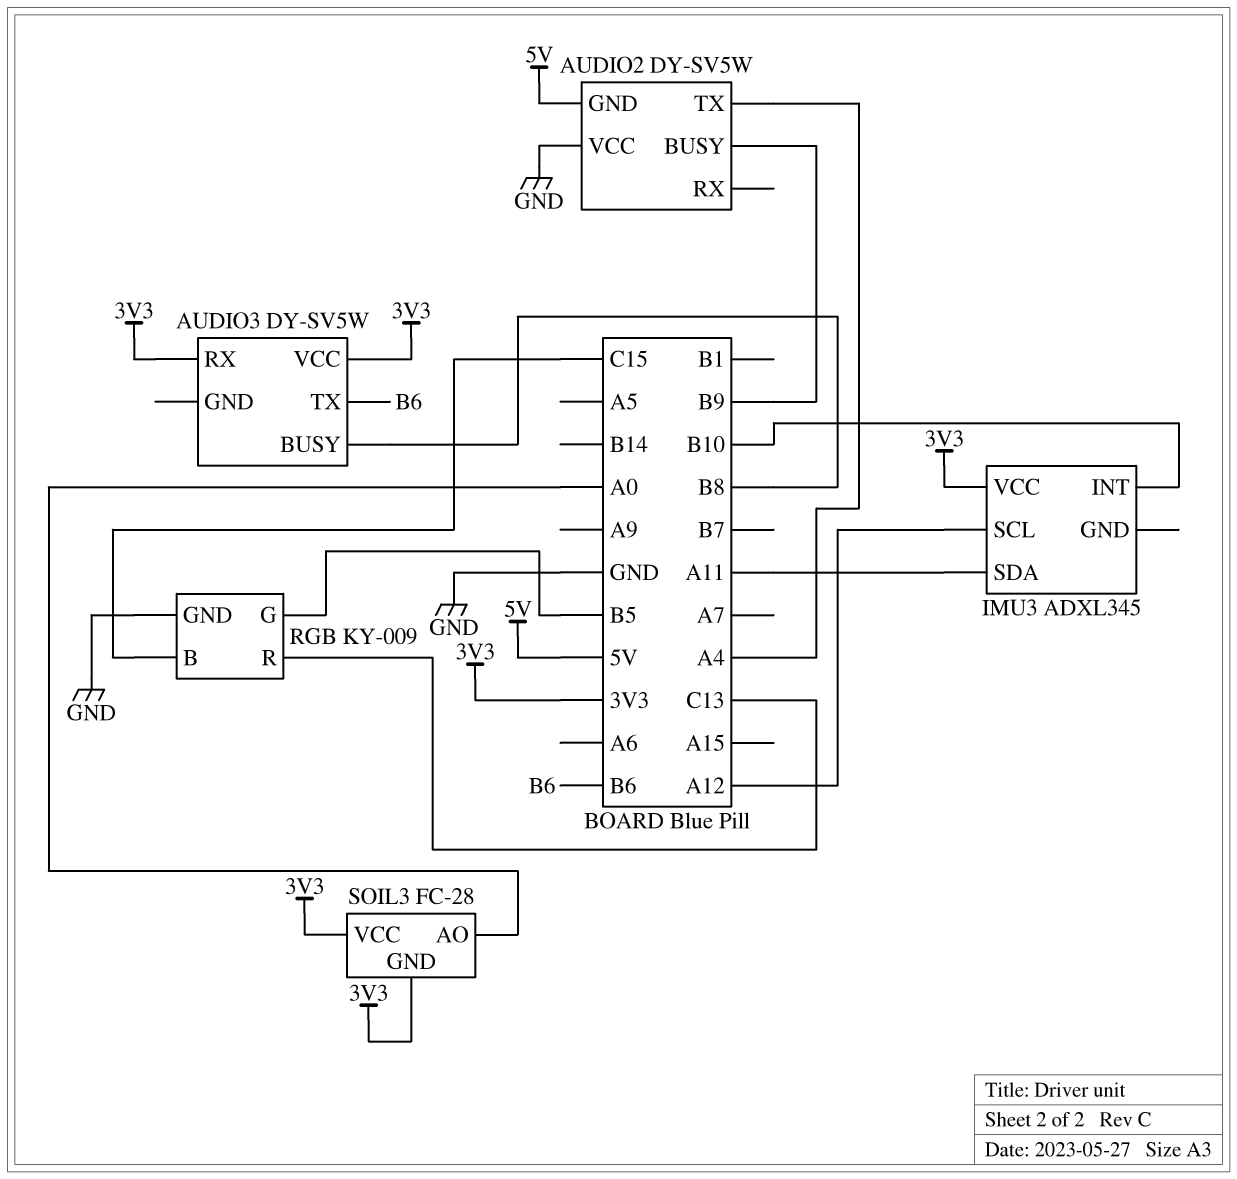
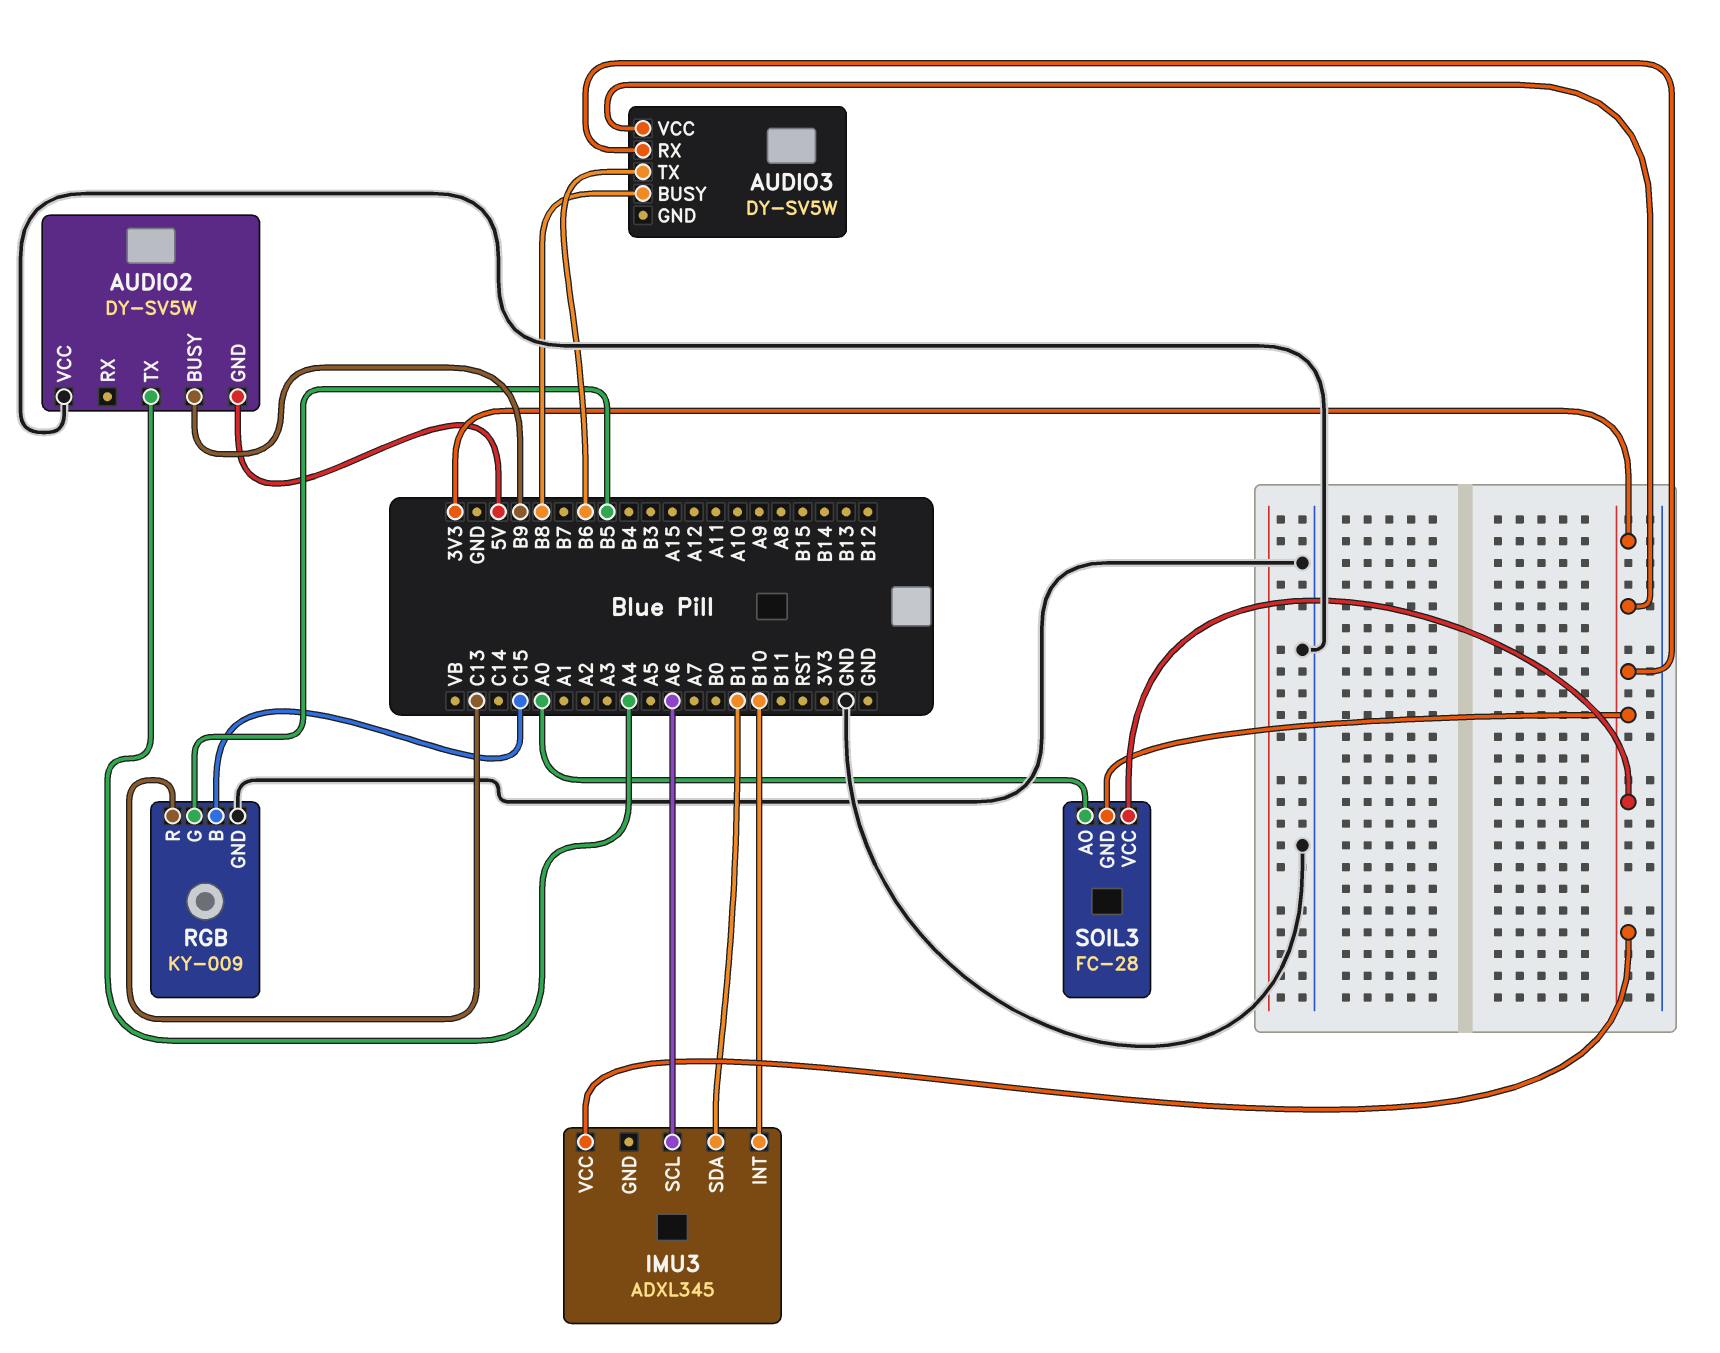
IMU3 pin SCL: A12 -> A6
IMU3 pin SDA: A11 -> B1

